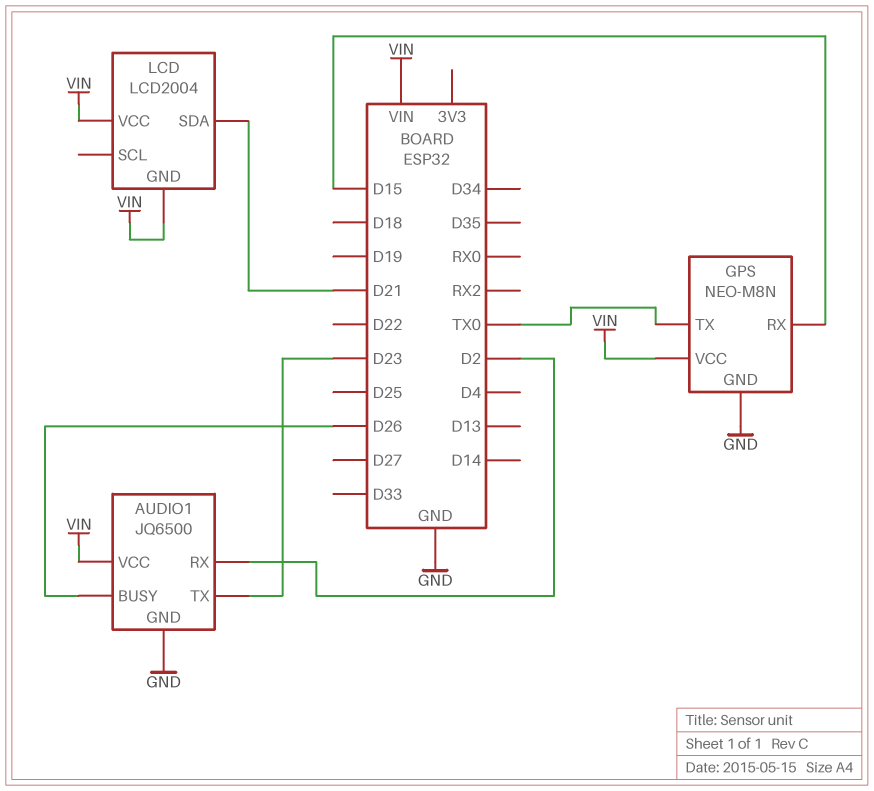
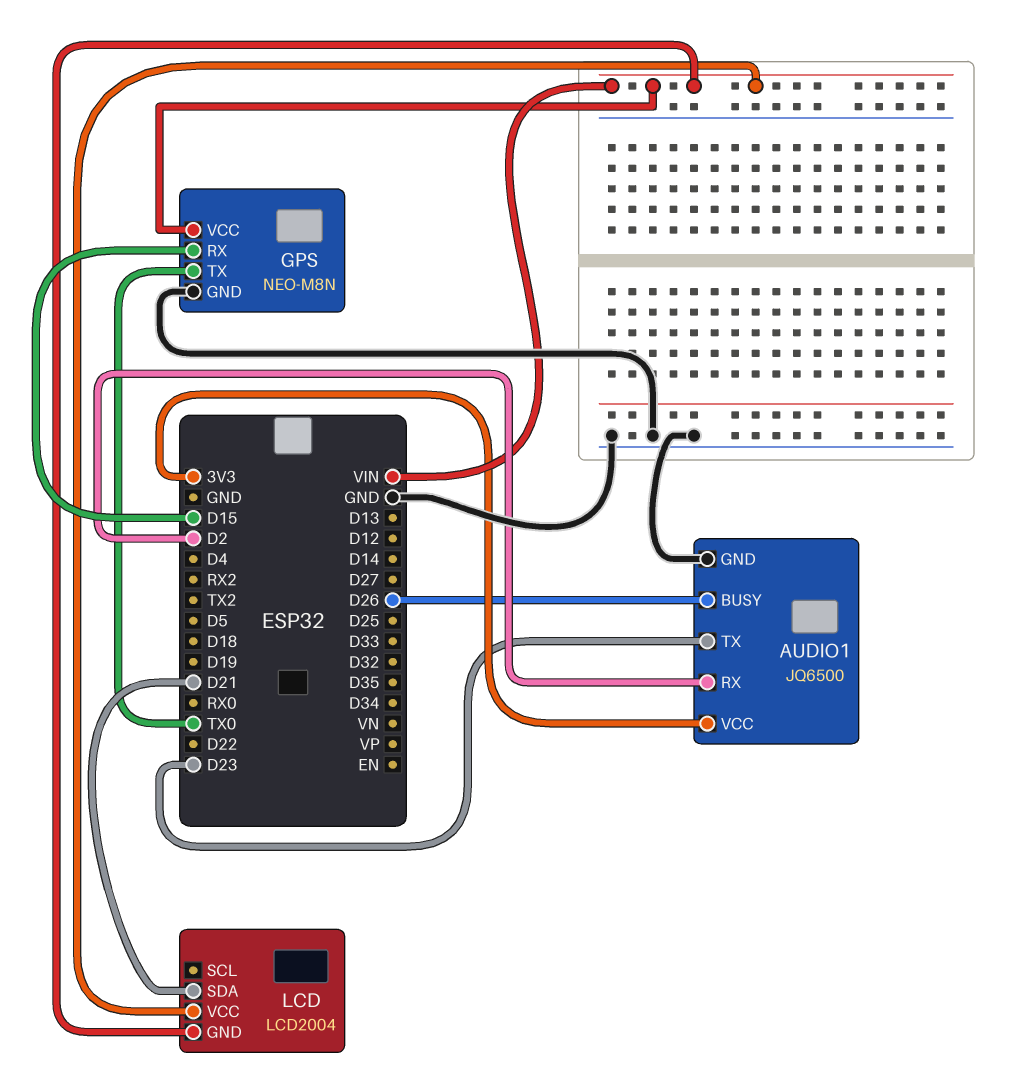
AUDIO1 pin VCC: VIN -> 3V3

